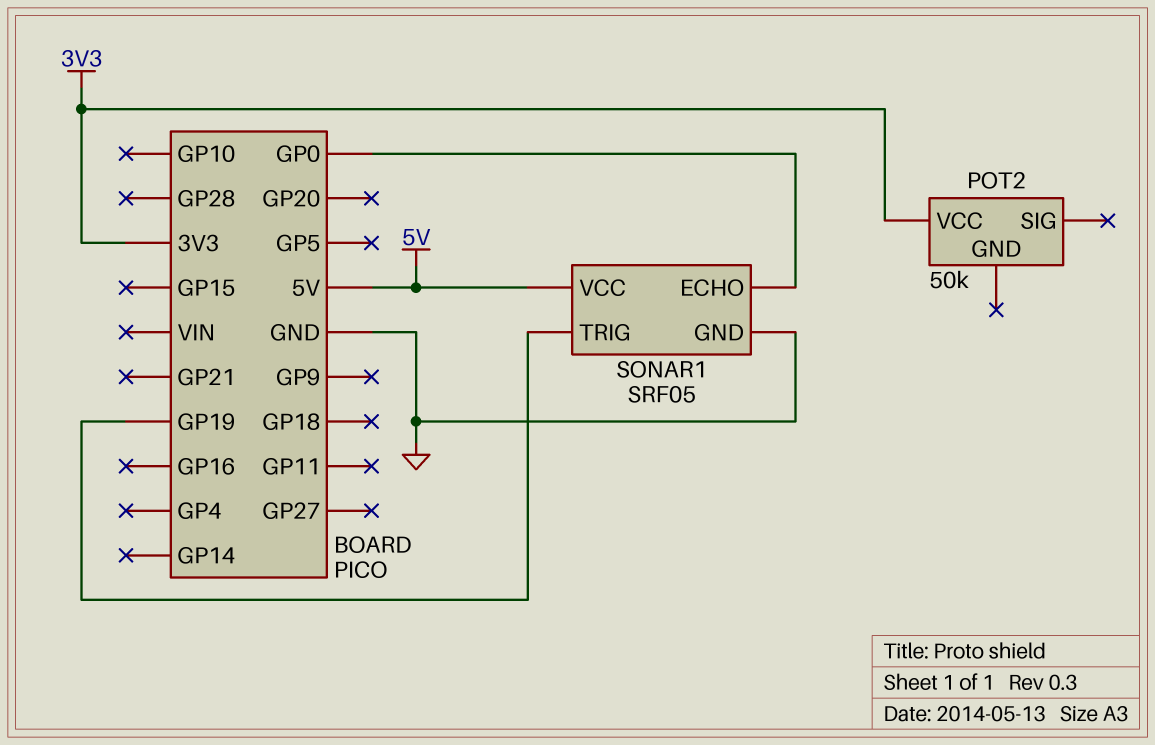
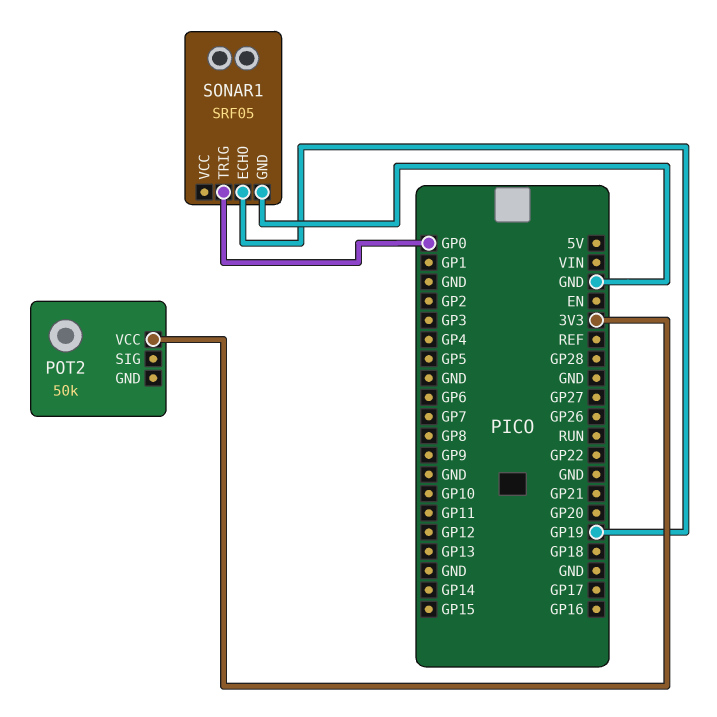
SONAR1 pin ECHO: GP0 -> GP19
SONAR1 pin TRIG: GP19 -> GP0
SONAR1 pin VCC: 5V -> none

